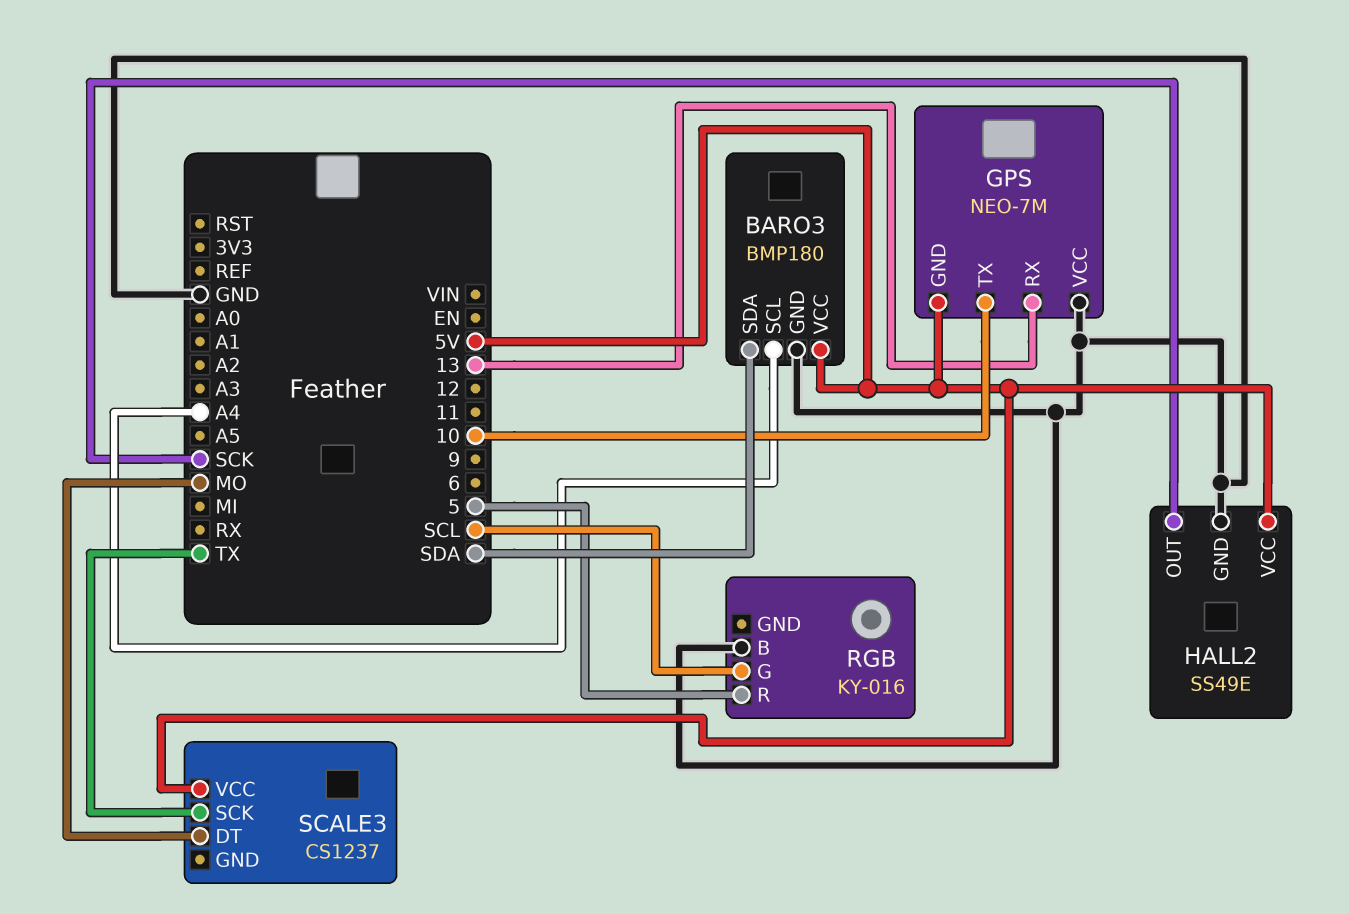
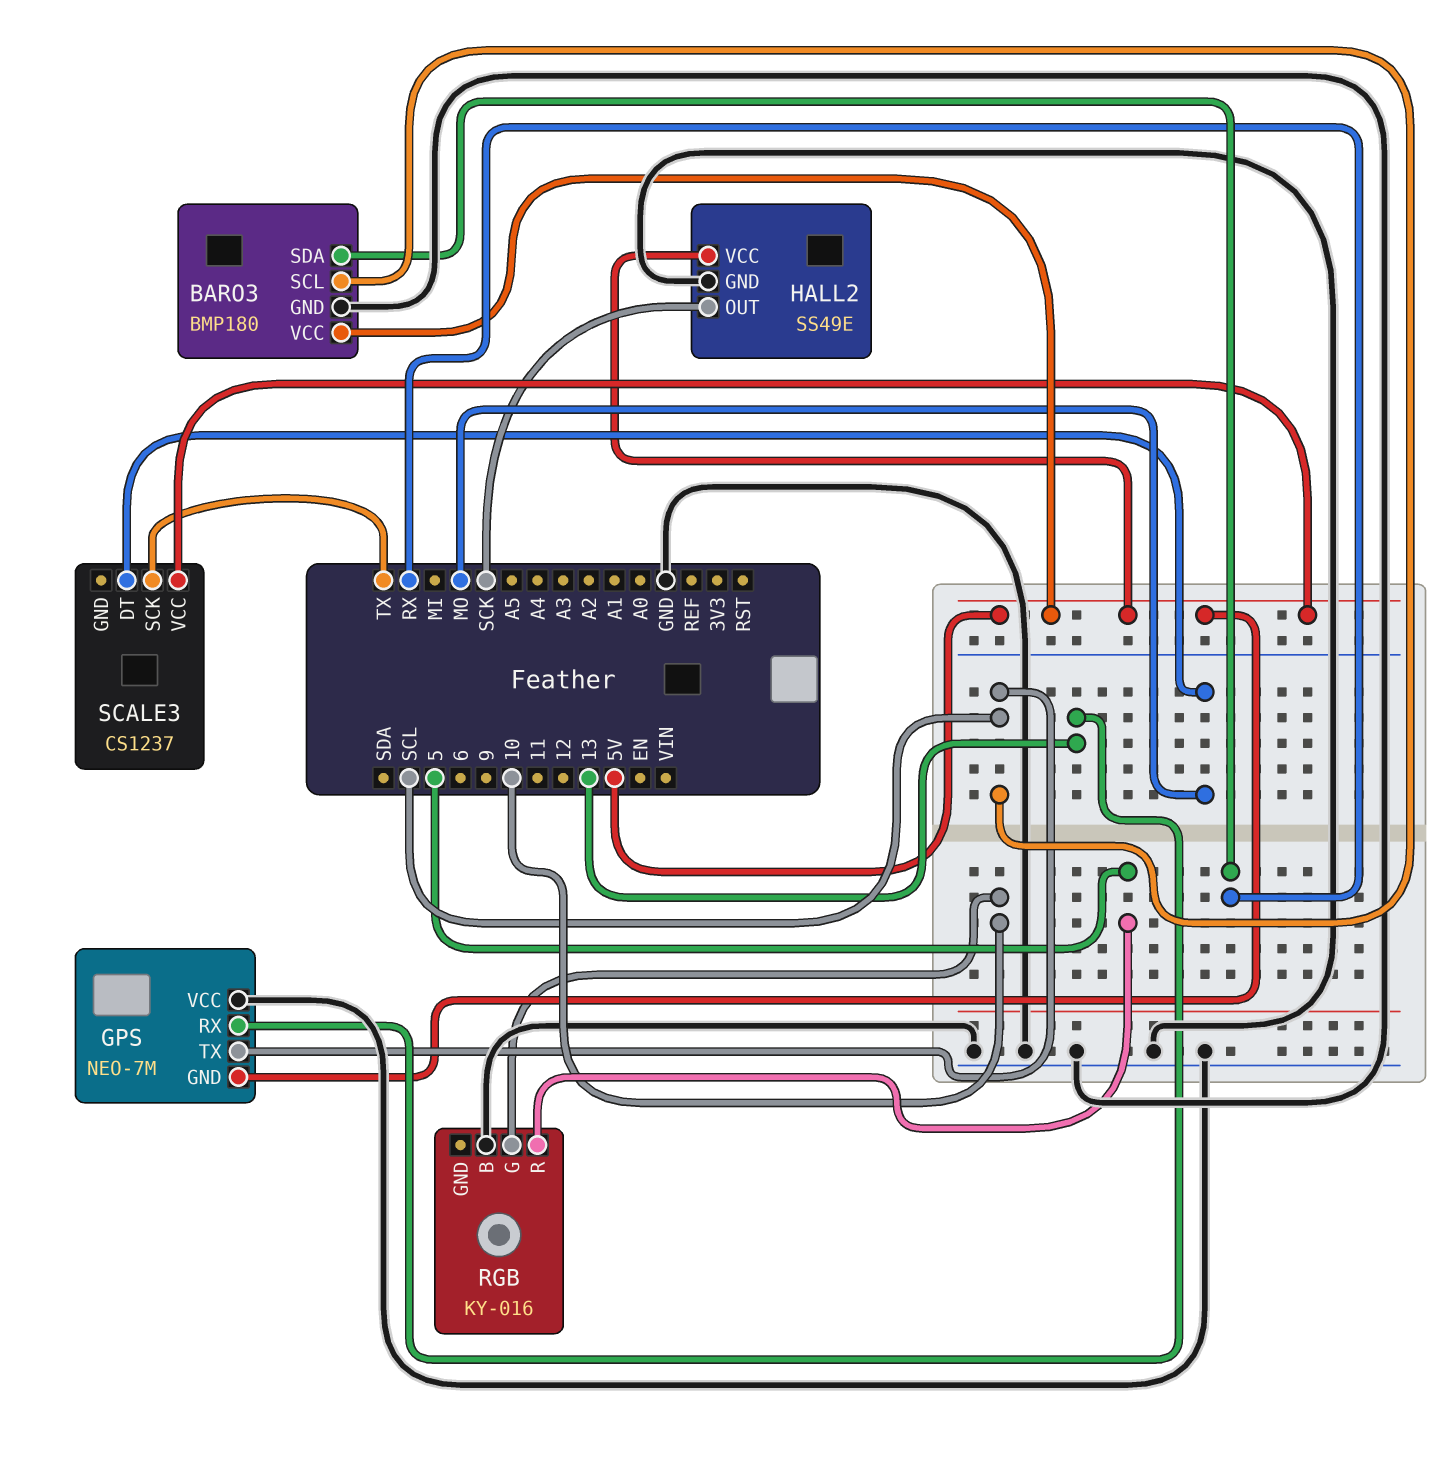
BARO3 pin SCL: A4 -> SCL
BARO3 pin SDA: SDA -> RX
GPS pin TX: 10 -> SCL
RGB pin G: SCL -> 10

